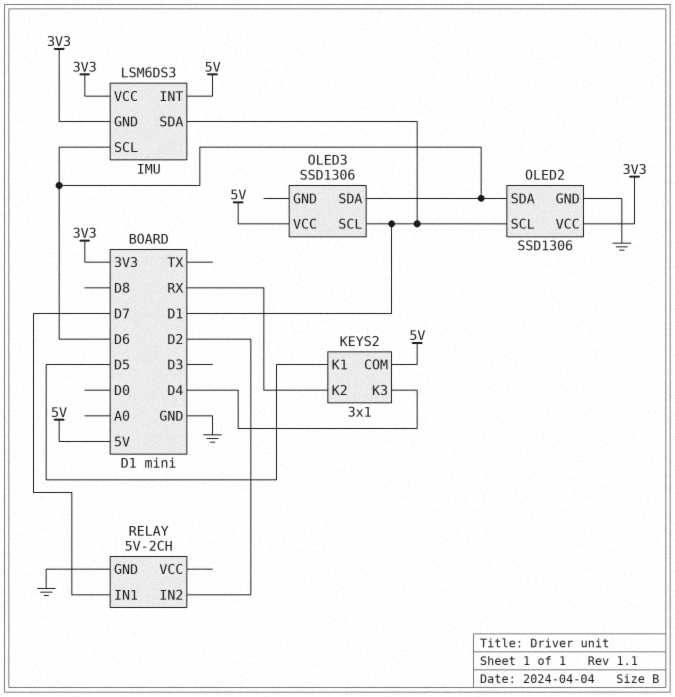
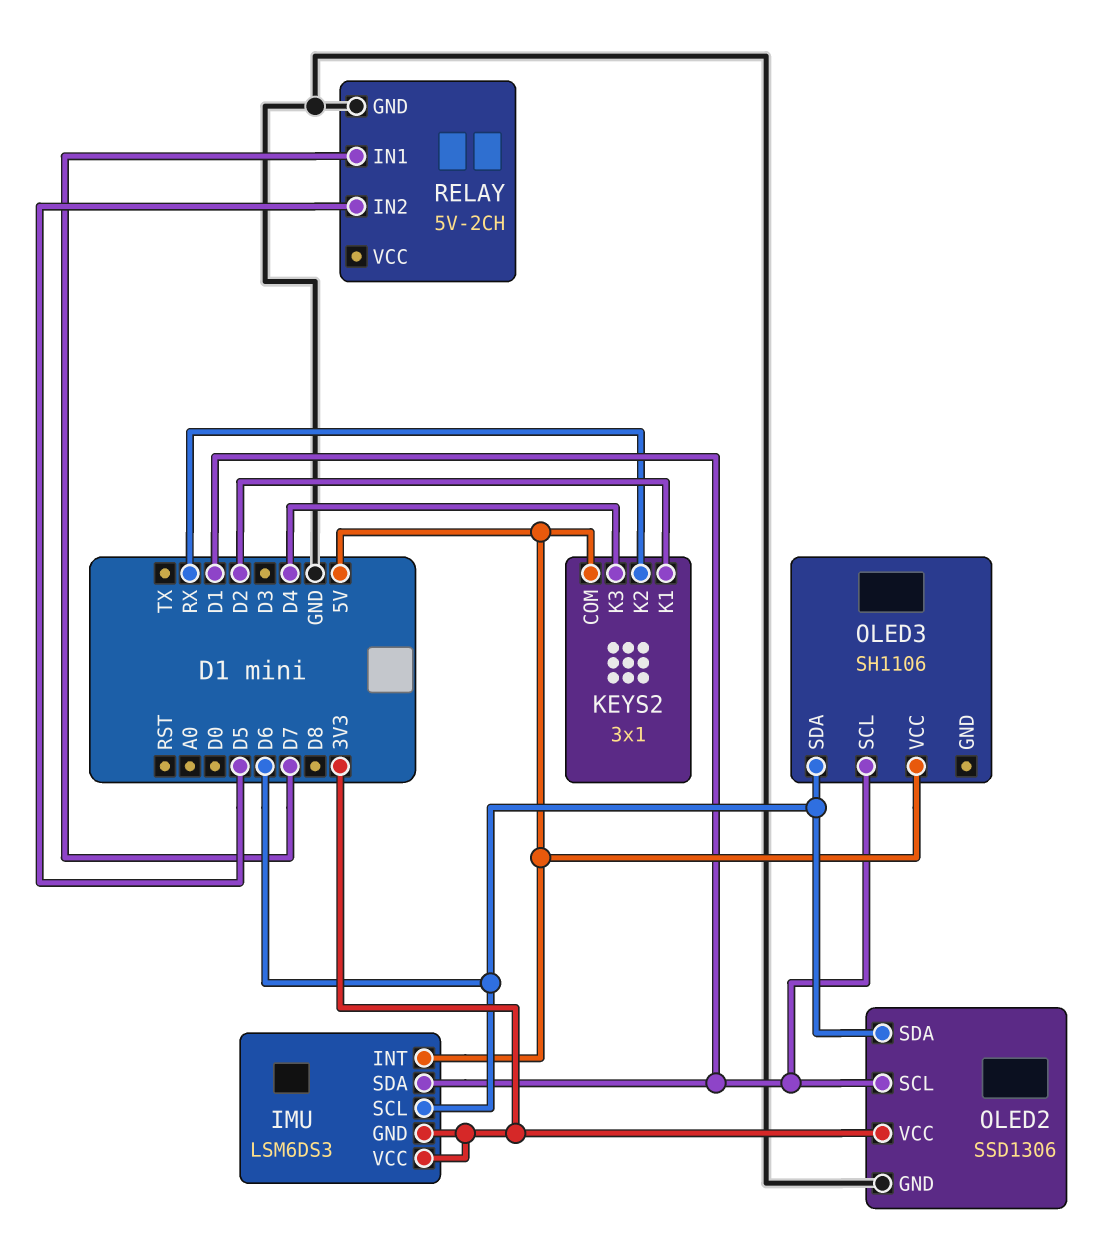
KEYS2 pin K1: D5 -> D2
OLED3: SSD1306 -> SH1106
RELAY pin IN2: D2 -> D5

